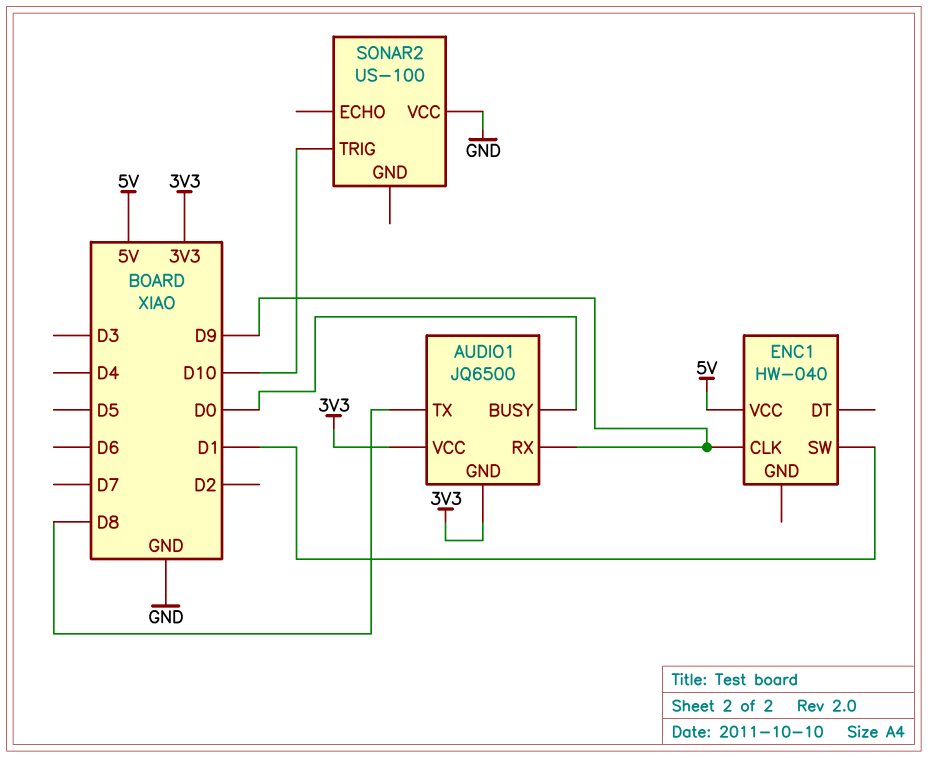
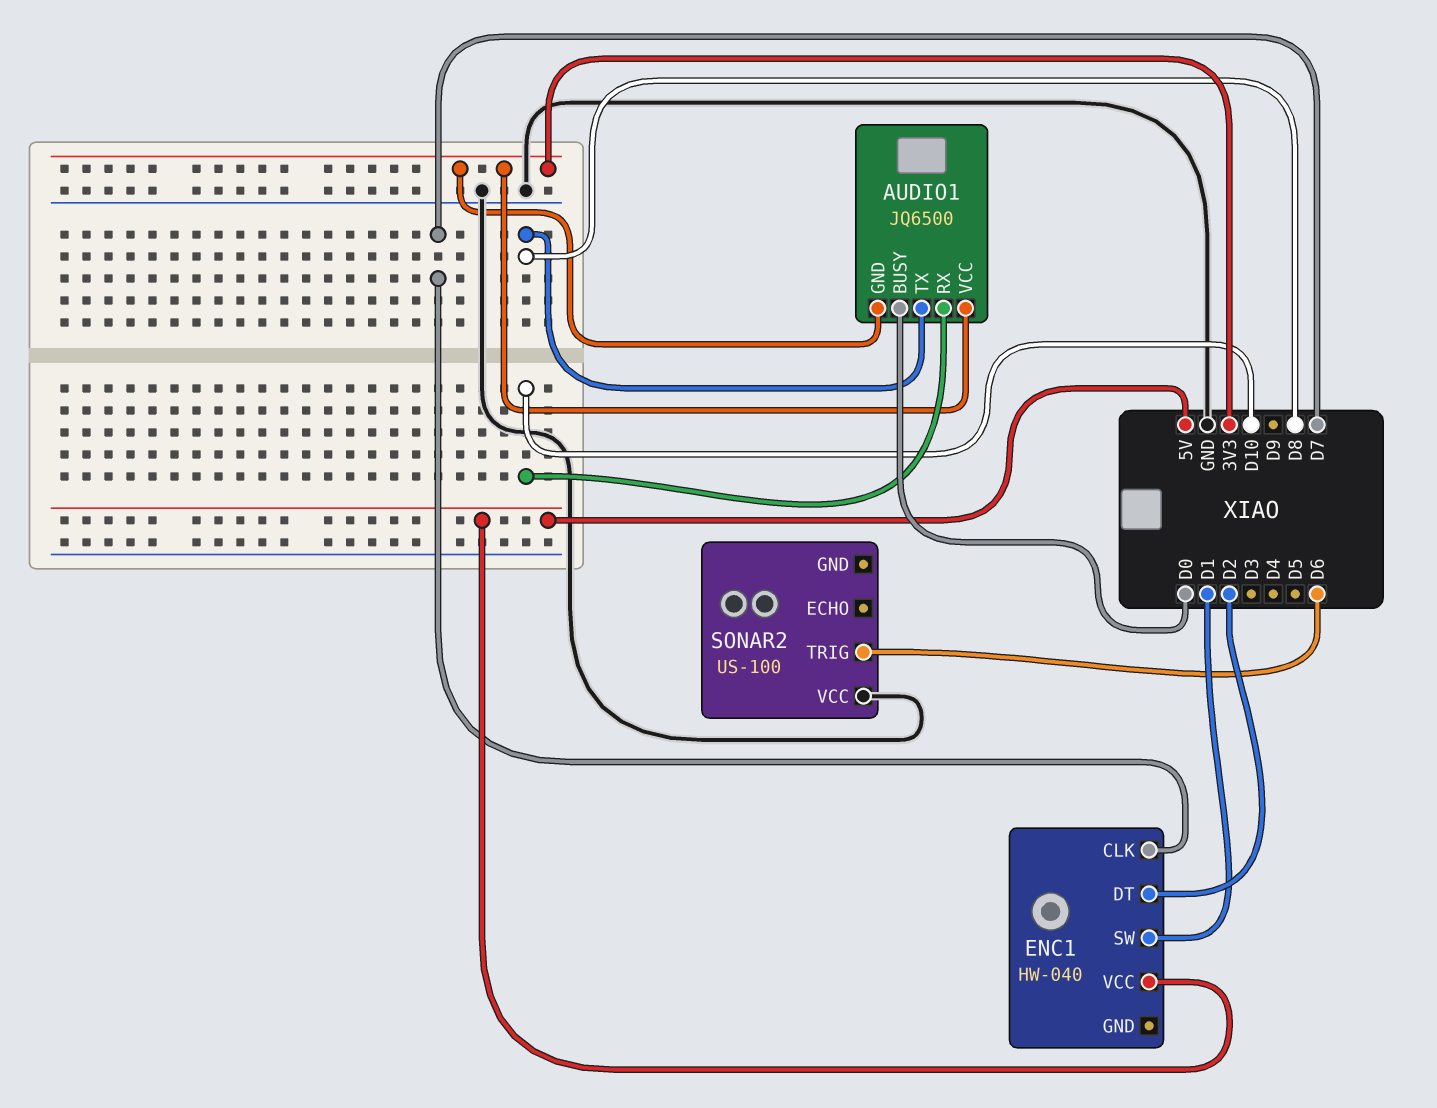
AUDIO1 pin RX: D9 -> D10
ENC1 pin CLK: D9 -> D7
ENC1 pin DT: none -> D2
SONAR2 pin TRIG: D10 -> D6

